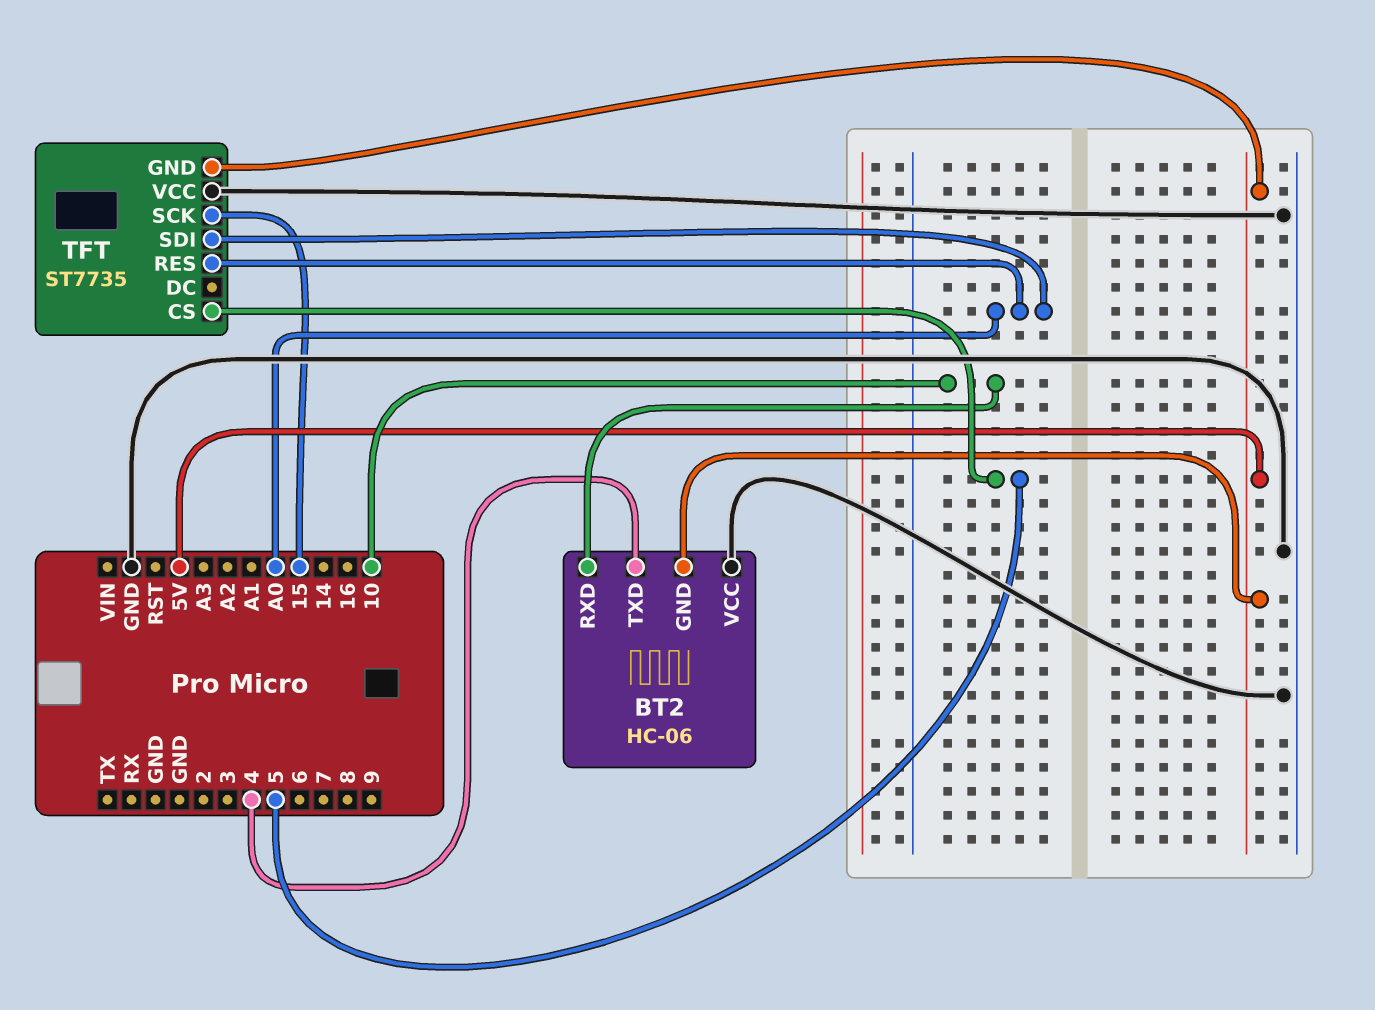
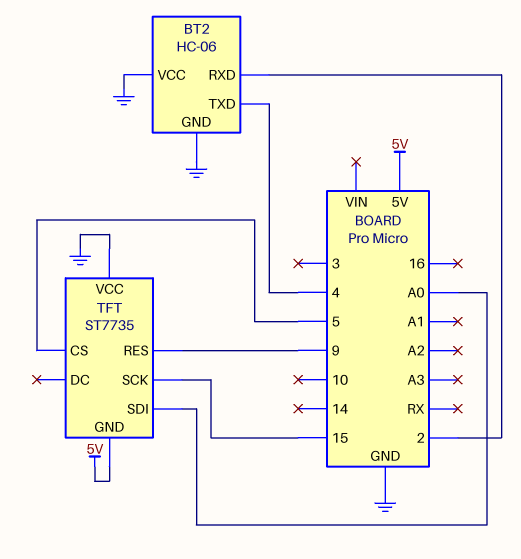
BT2 pin GND: 5V -> GND
BT2 pin RXD: 10 -> 2
TFT pin RES: A0 -> 9

